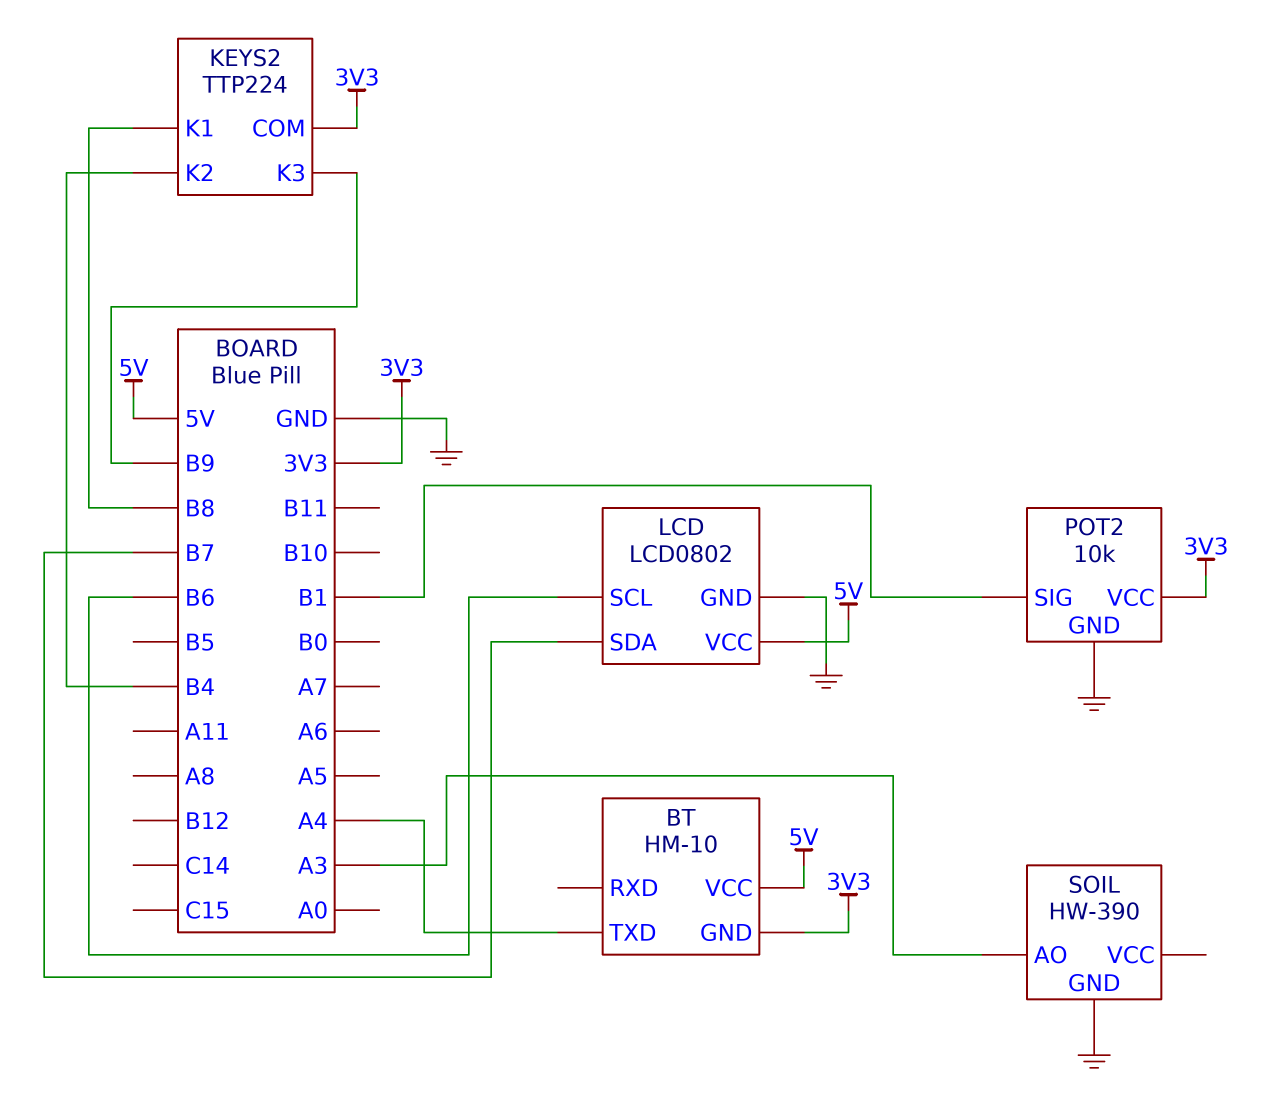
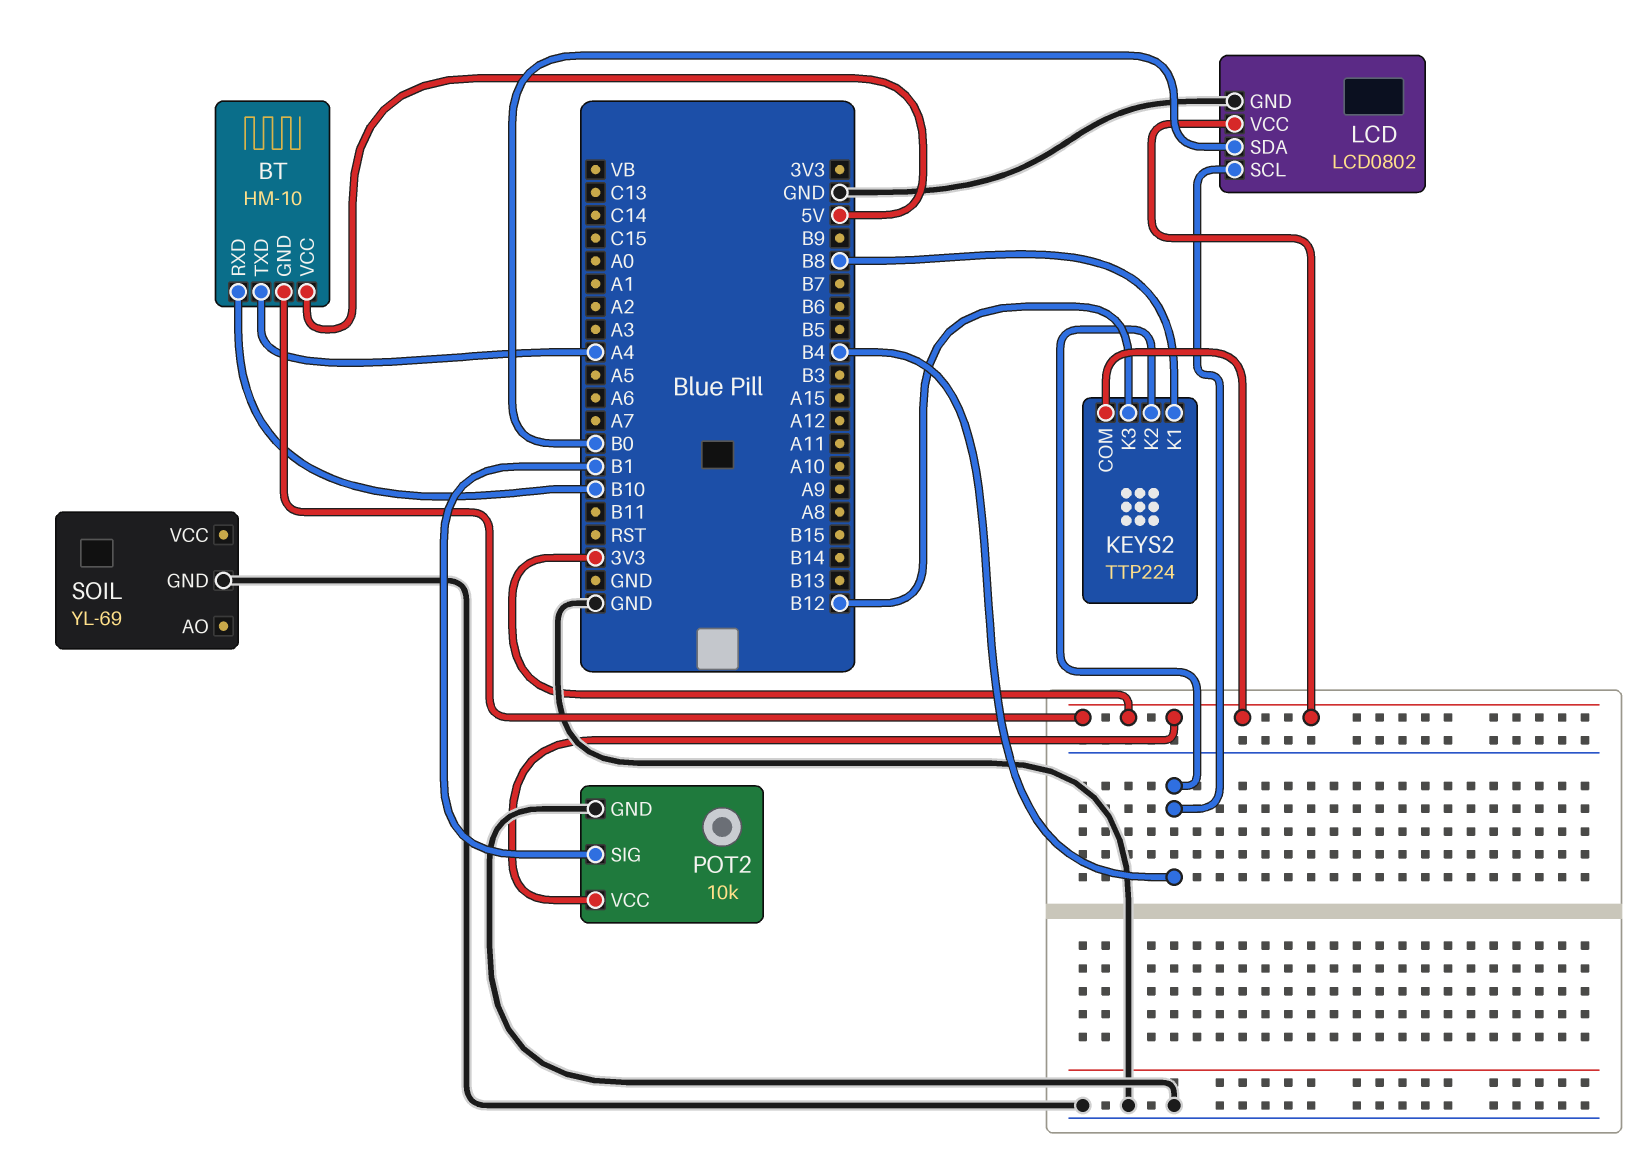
BT pin RXD: none -> B10
KEYS2 pin K3: B9 -> B12
LCD pin SCL: B6 -> B4
LCD pin SDA: B7 -> B0
LCD pin VCC: 5V -> 3V3
SOIL: HW-390 -> YL-69
SOIL pin AO: A3 -> none

